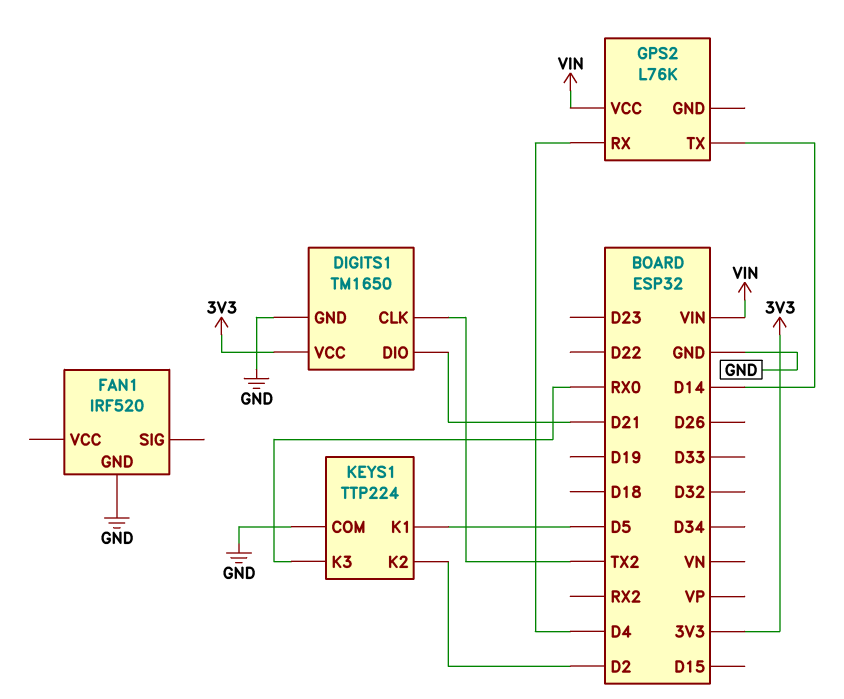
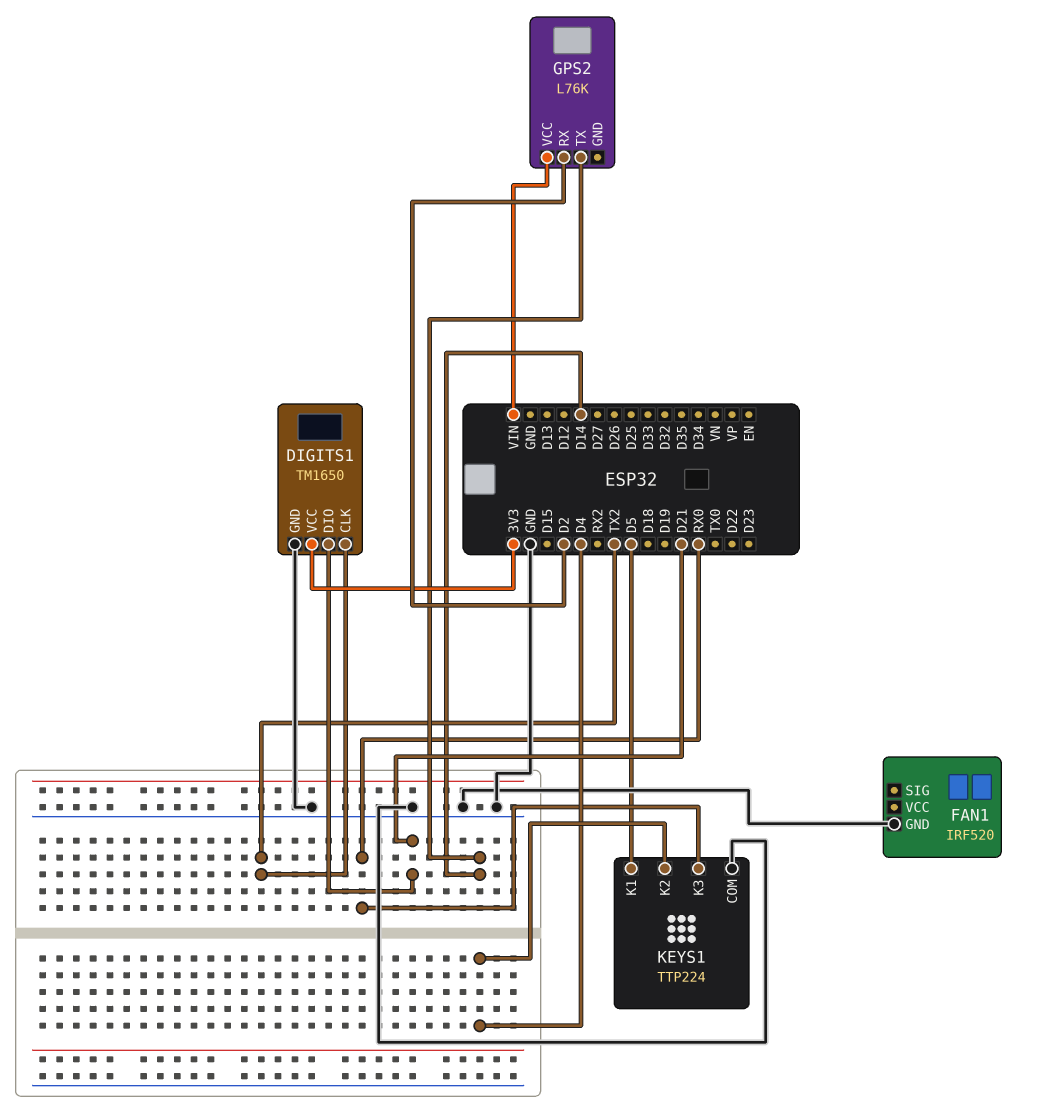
GPS2 pin RX: D4 -> D2
KEYS1 pin K2: D2 -> D4

